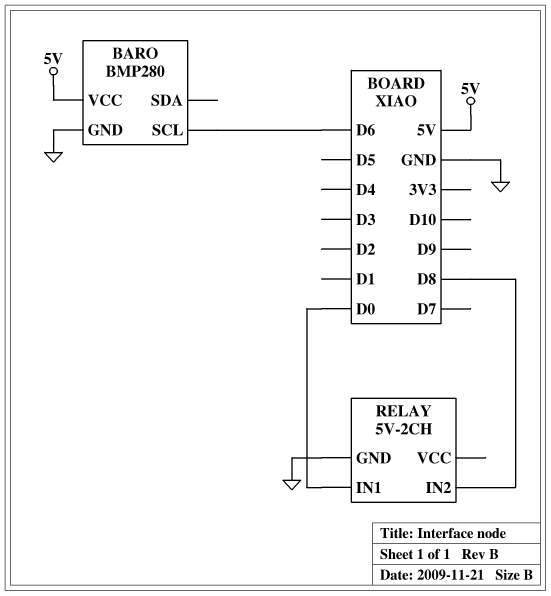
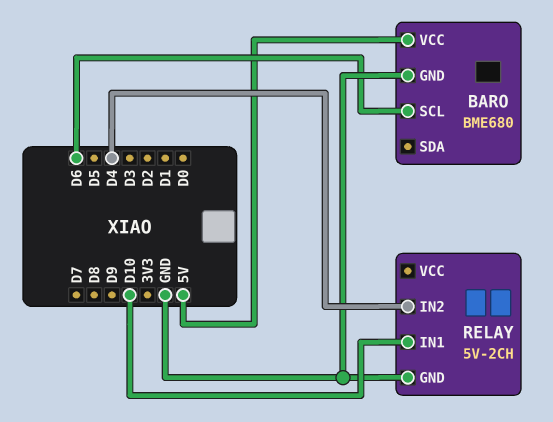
BARO: BMP280 -> BME680
RELAY pin IN1: D0 -> D10
RELAY pin IN2: D8 -> D4

